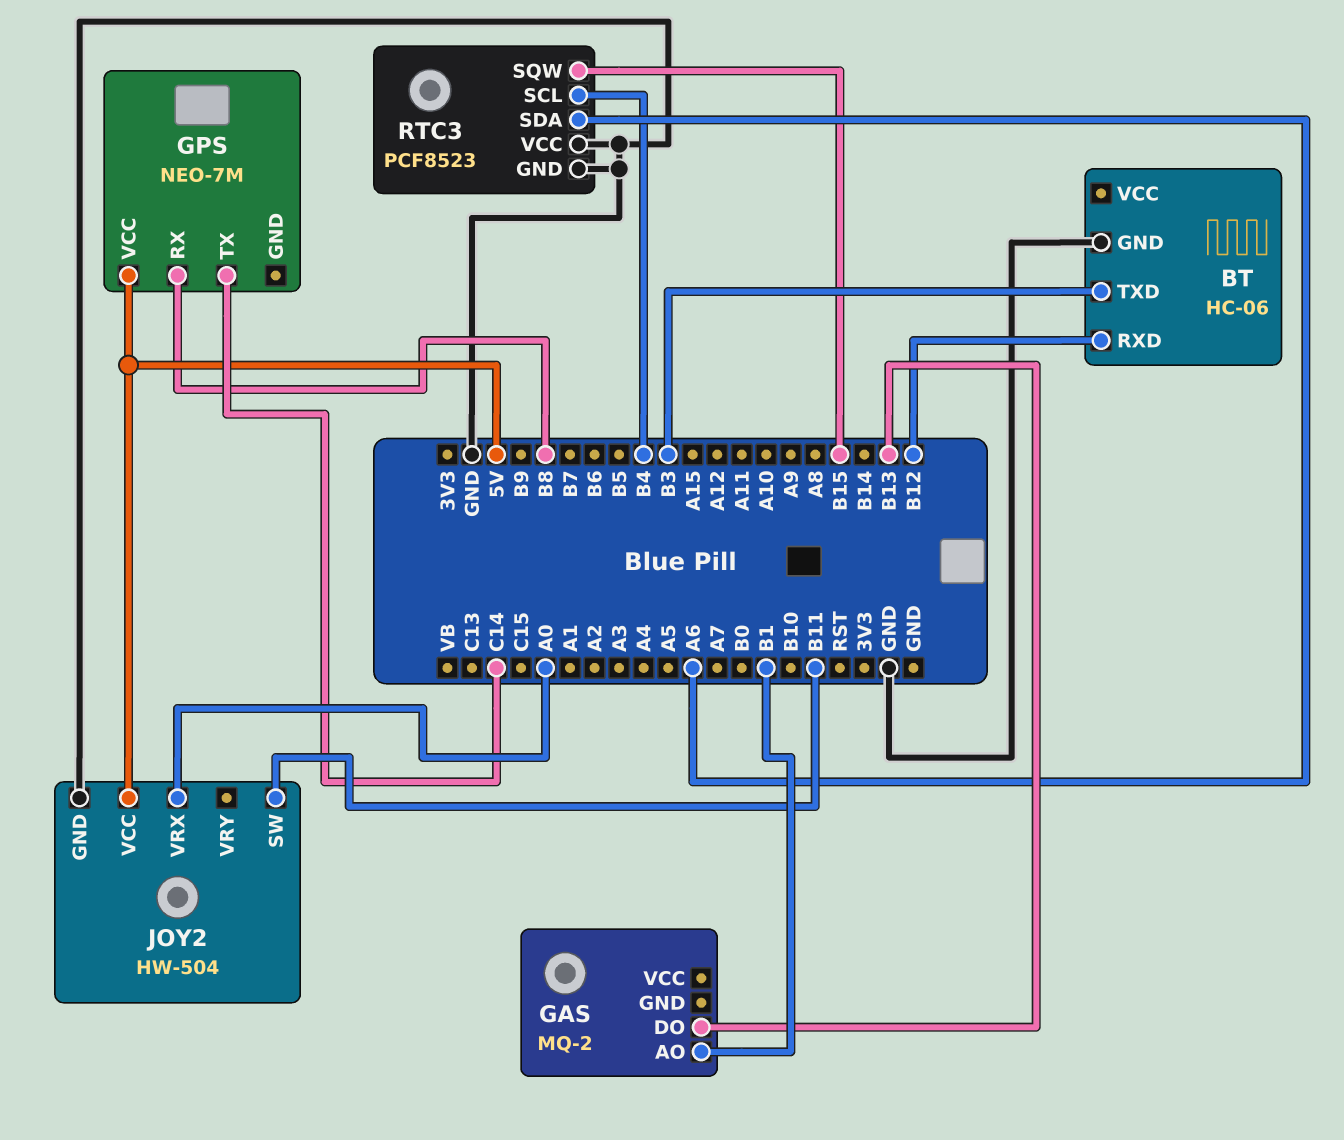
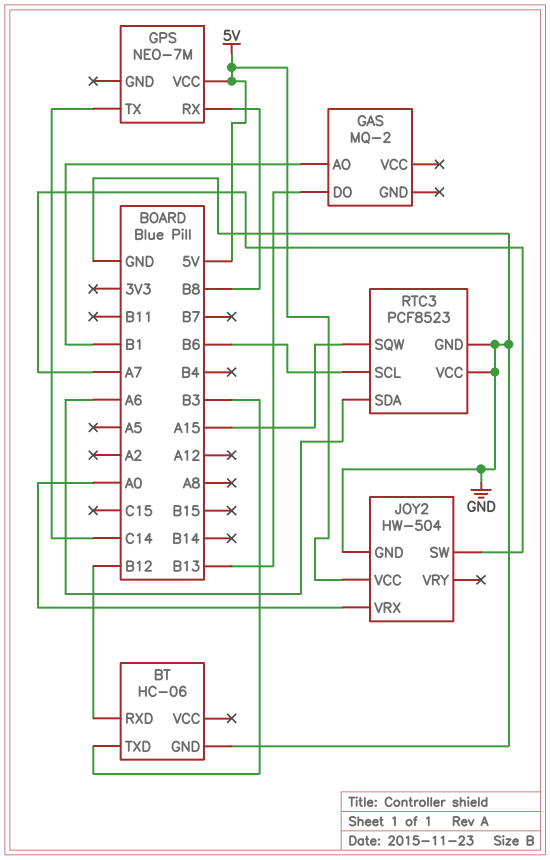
JOY2 pin SW: B11 -> A7
RTC3 pin SCL: B4 -> B6
RTC3 pin SQW: B15 -> A15

